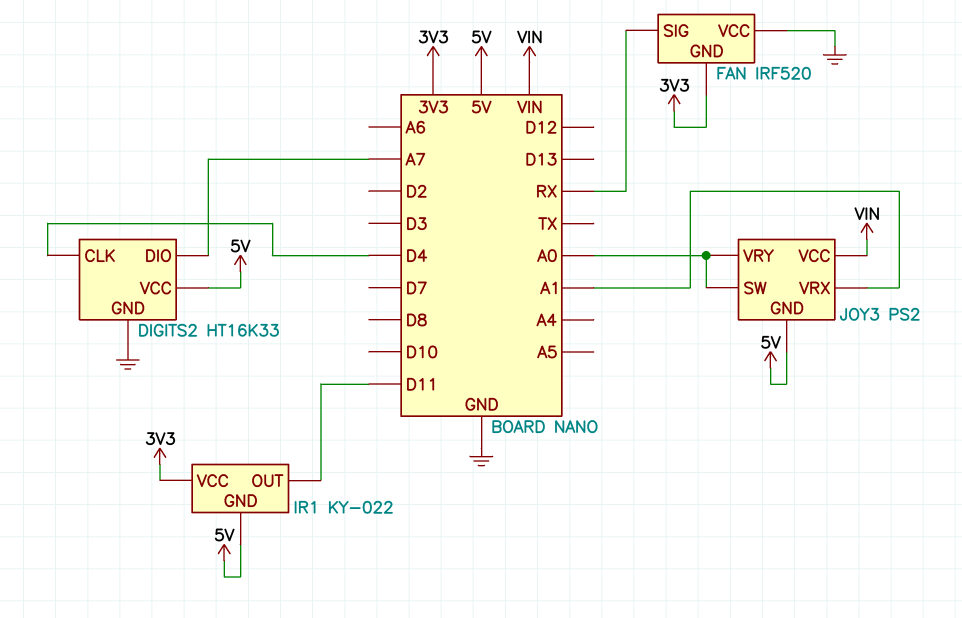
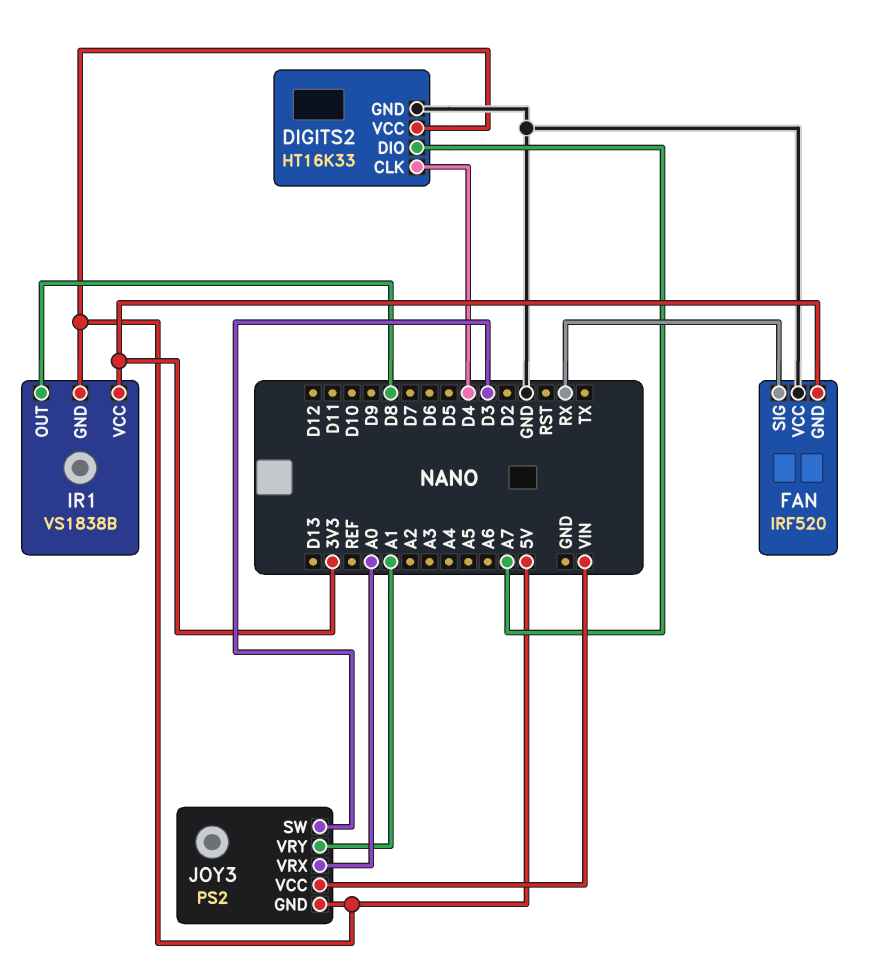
IR1: KY-022 -> VS1838B
IR1 pin OUT: D11 -> D8
JOY3 pin SW: A0 -> D3
JOY3 pin VRX: A1 -> A0
JOY3 pin VRY: A0 -> A1

